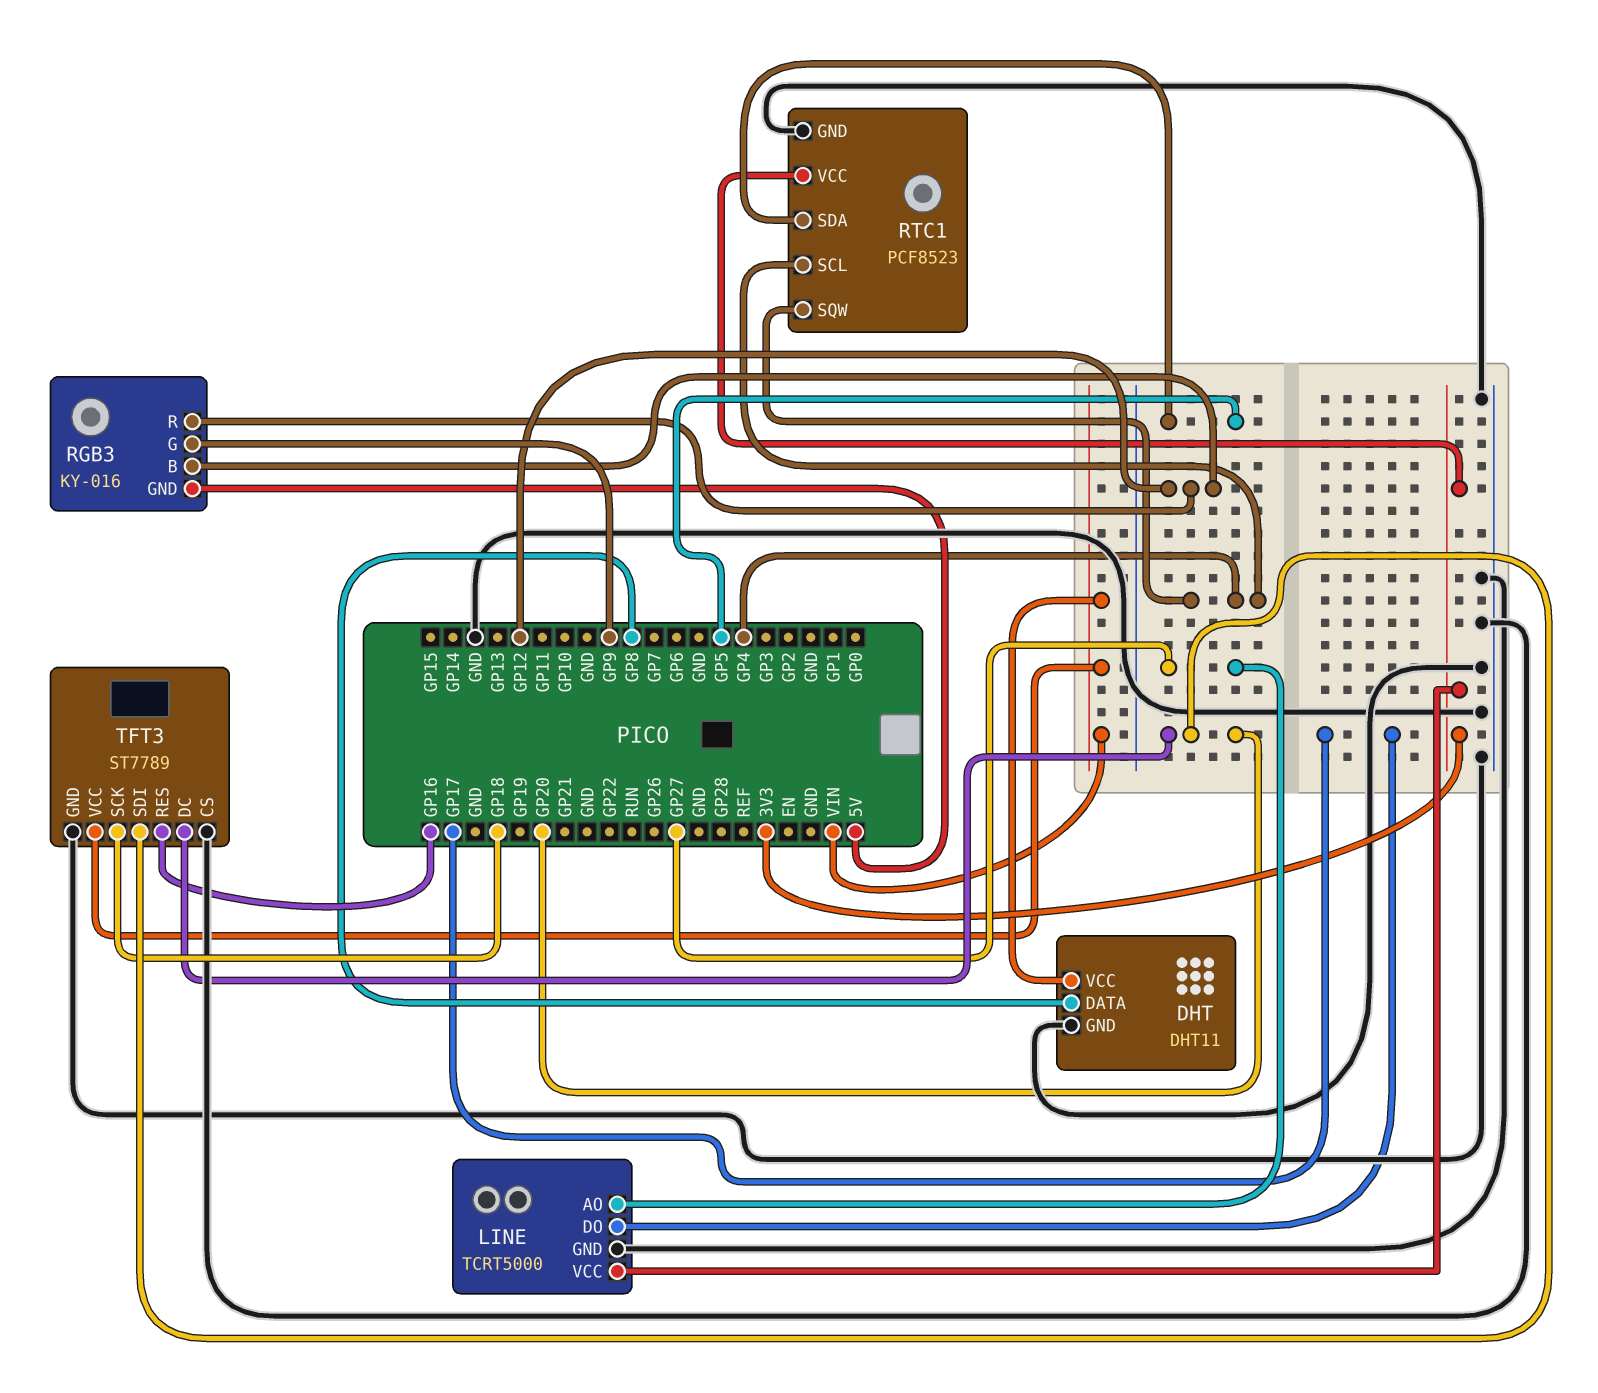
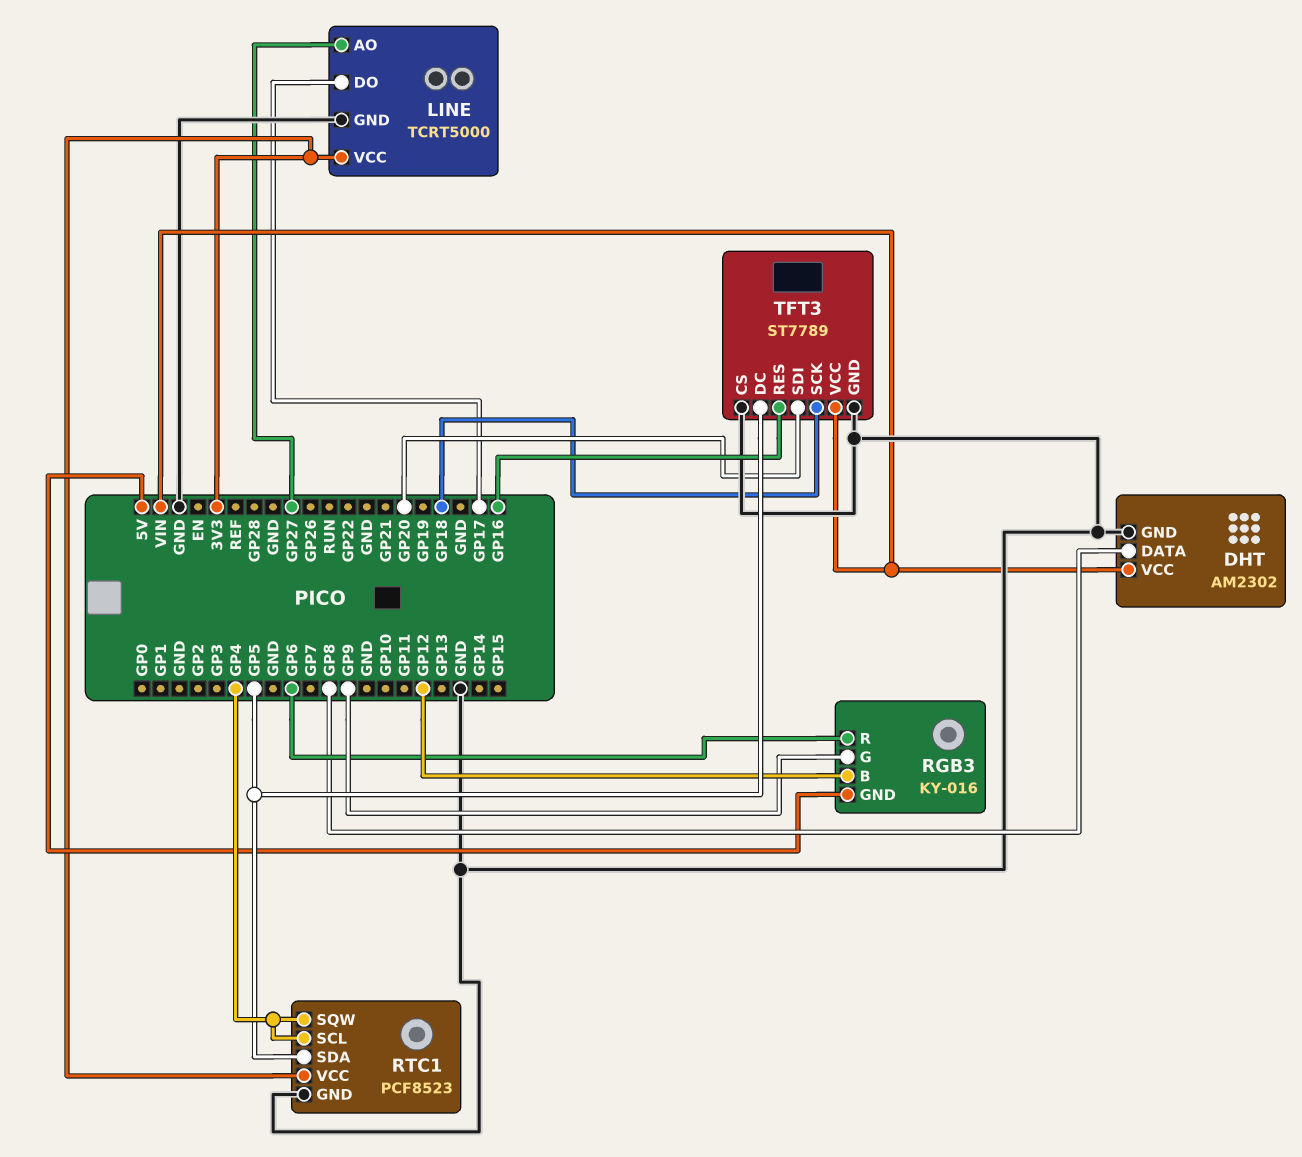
DHT: DHT11 -> AM2302
RGB3 pin R: GP12 -> GP6
TFT3 pin DC: GP20 -> GP5

